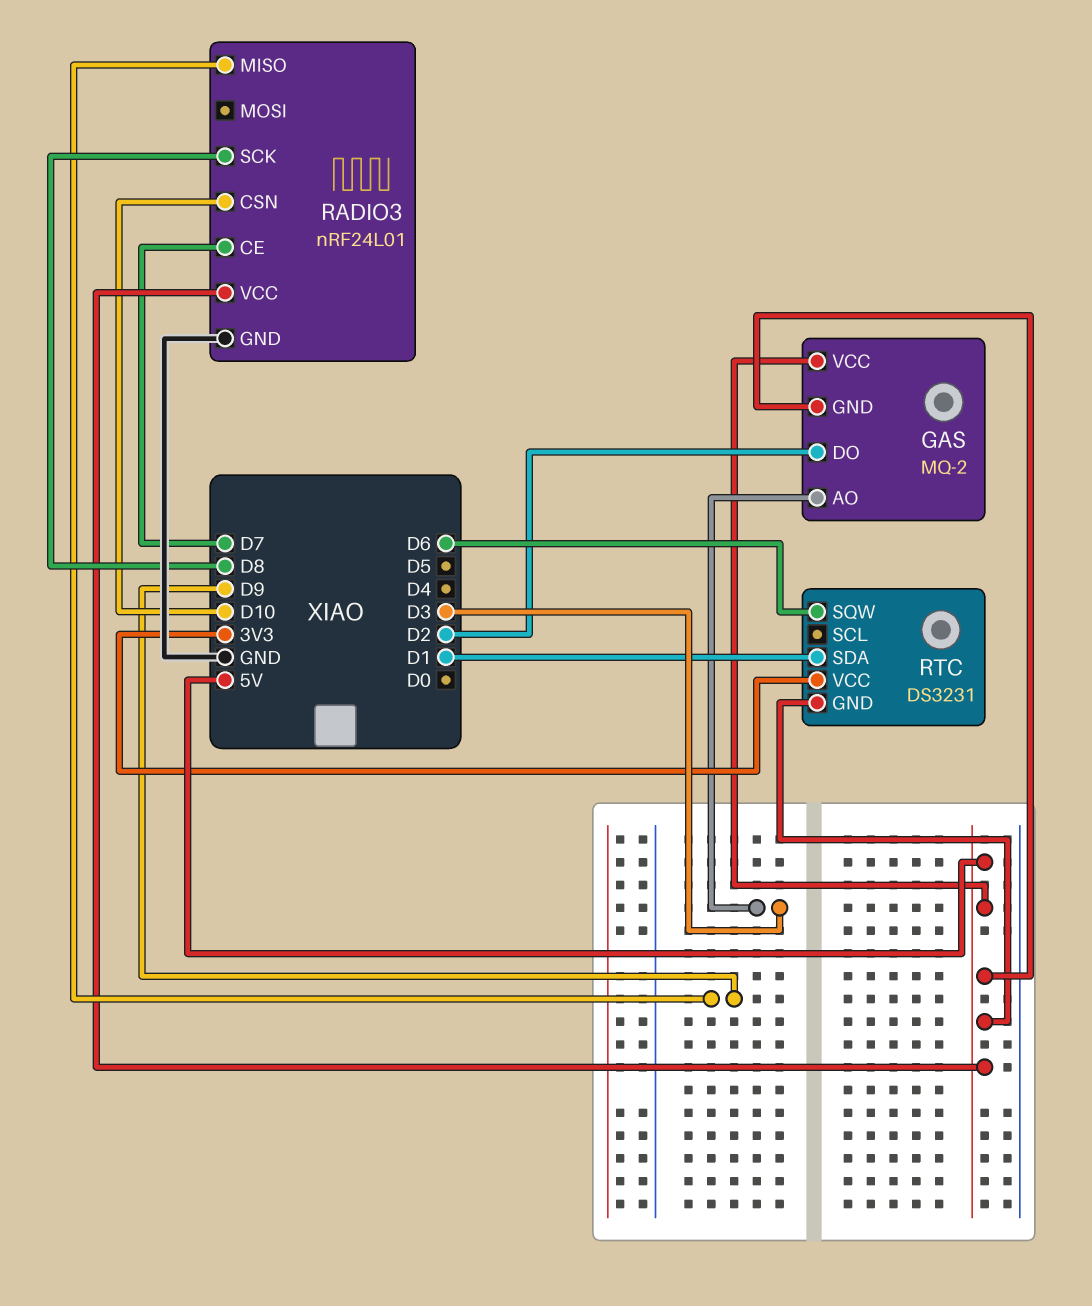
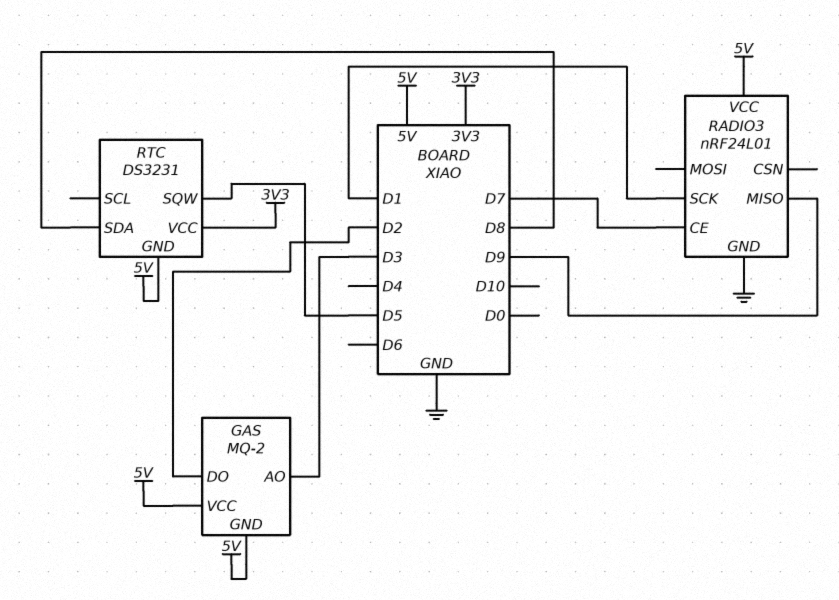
RADIO3 pin CSN: D10 -> none
RADIO3 pin SCK: D8 -> D1
RTC pin SDA: D1 -> D8
RTC pin SQW: D6 -> D5

